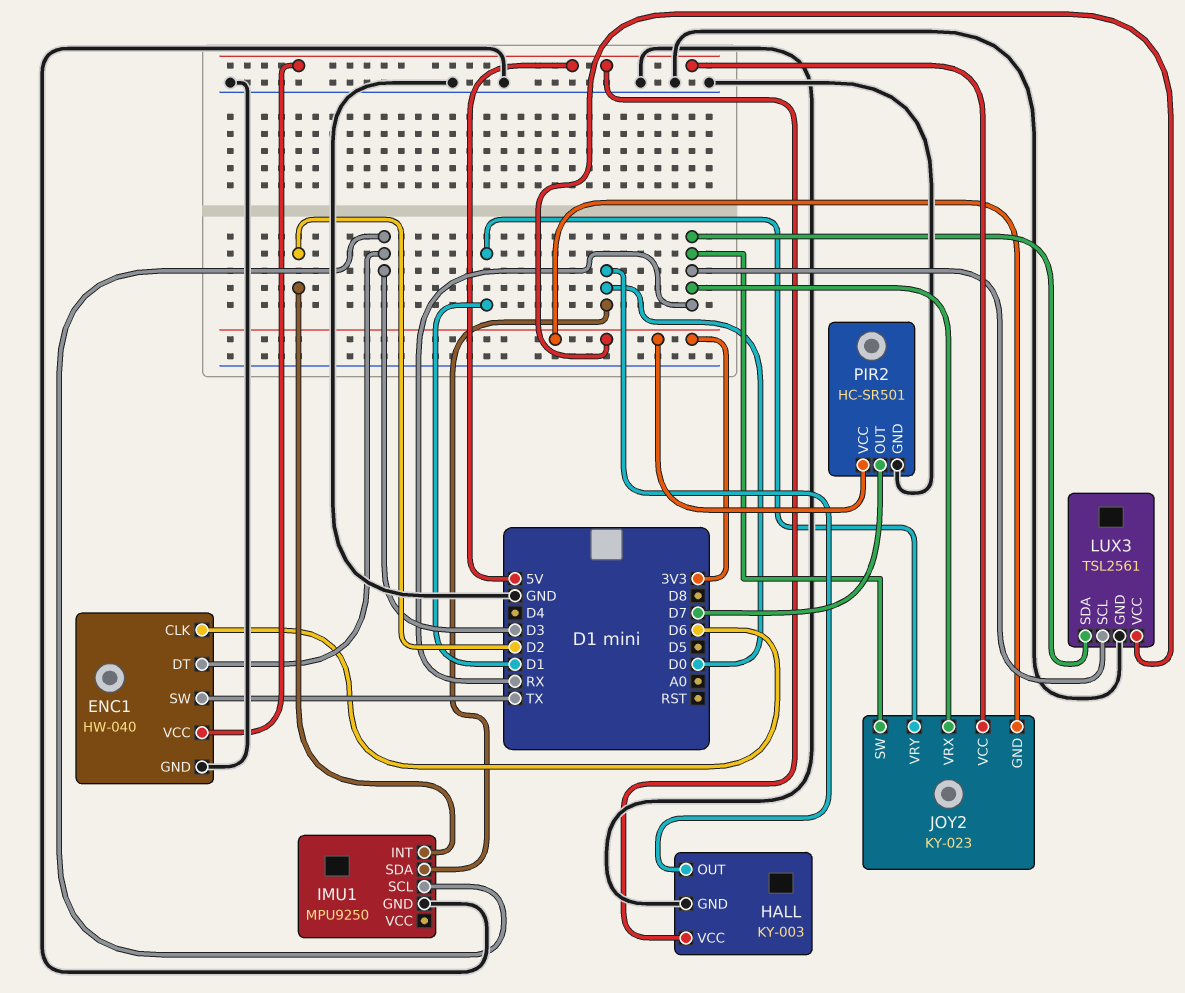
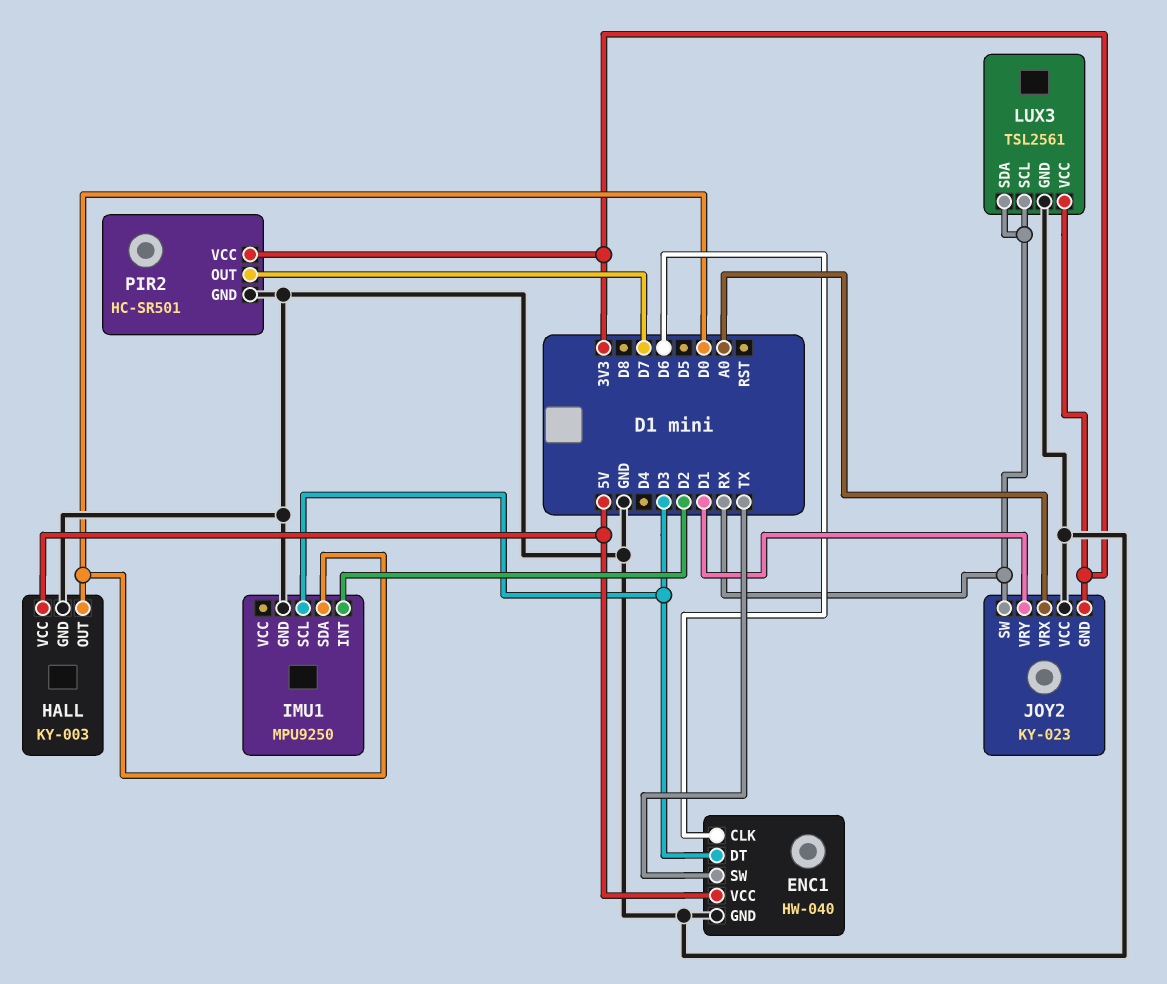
JOY2 pin VCC: 5V -> GND
JOY2 pin VRX: RX -> A0

